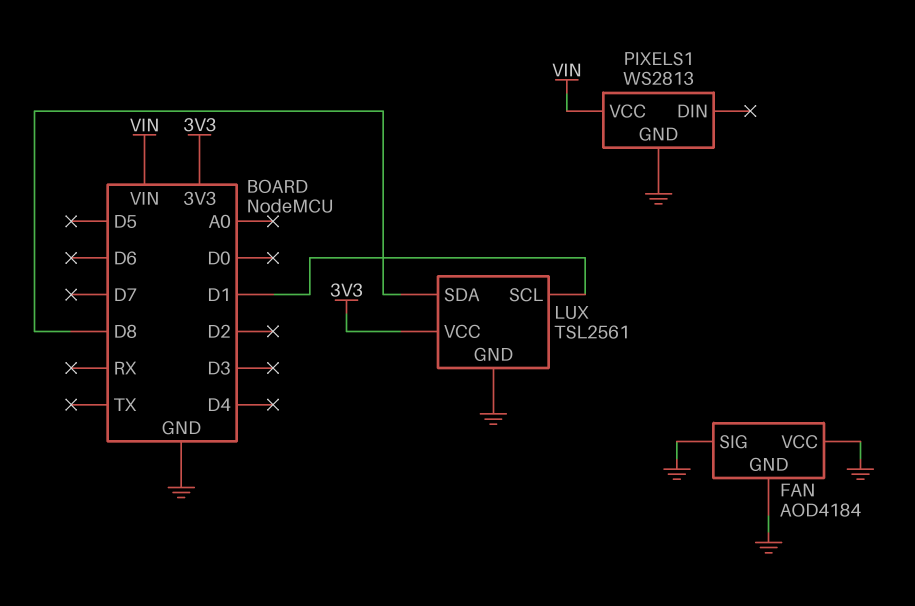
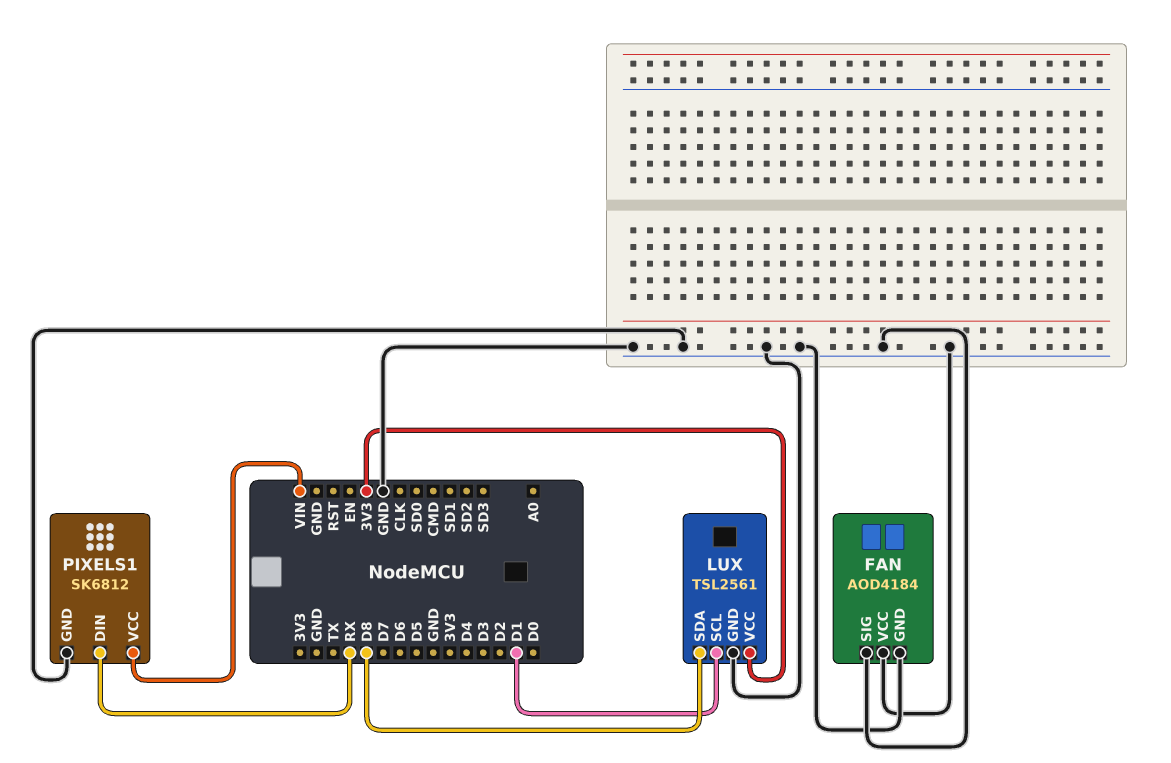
PIXELS1: WS2813 -> SK6812
PIXELS1 pin DIN: none -> RX

